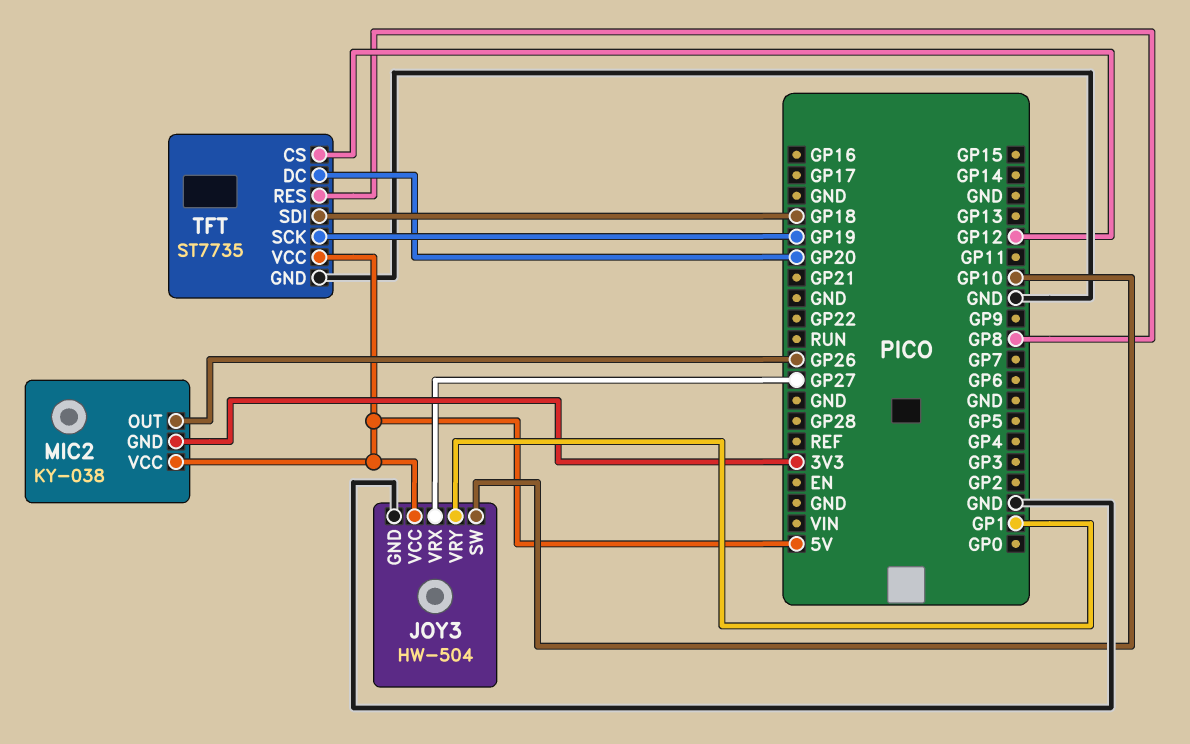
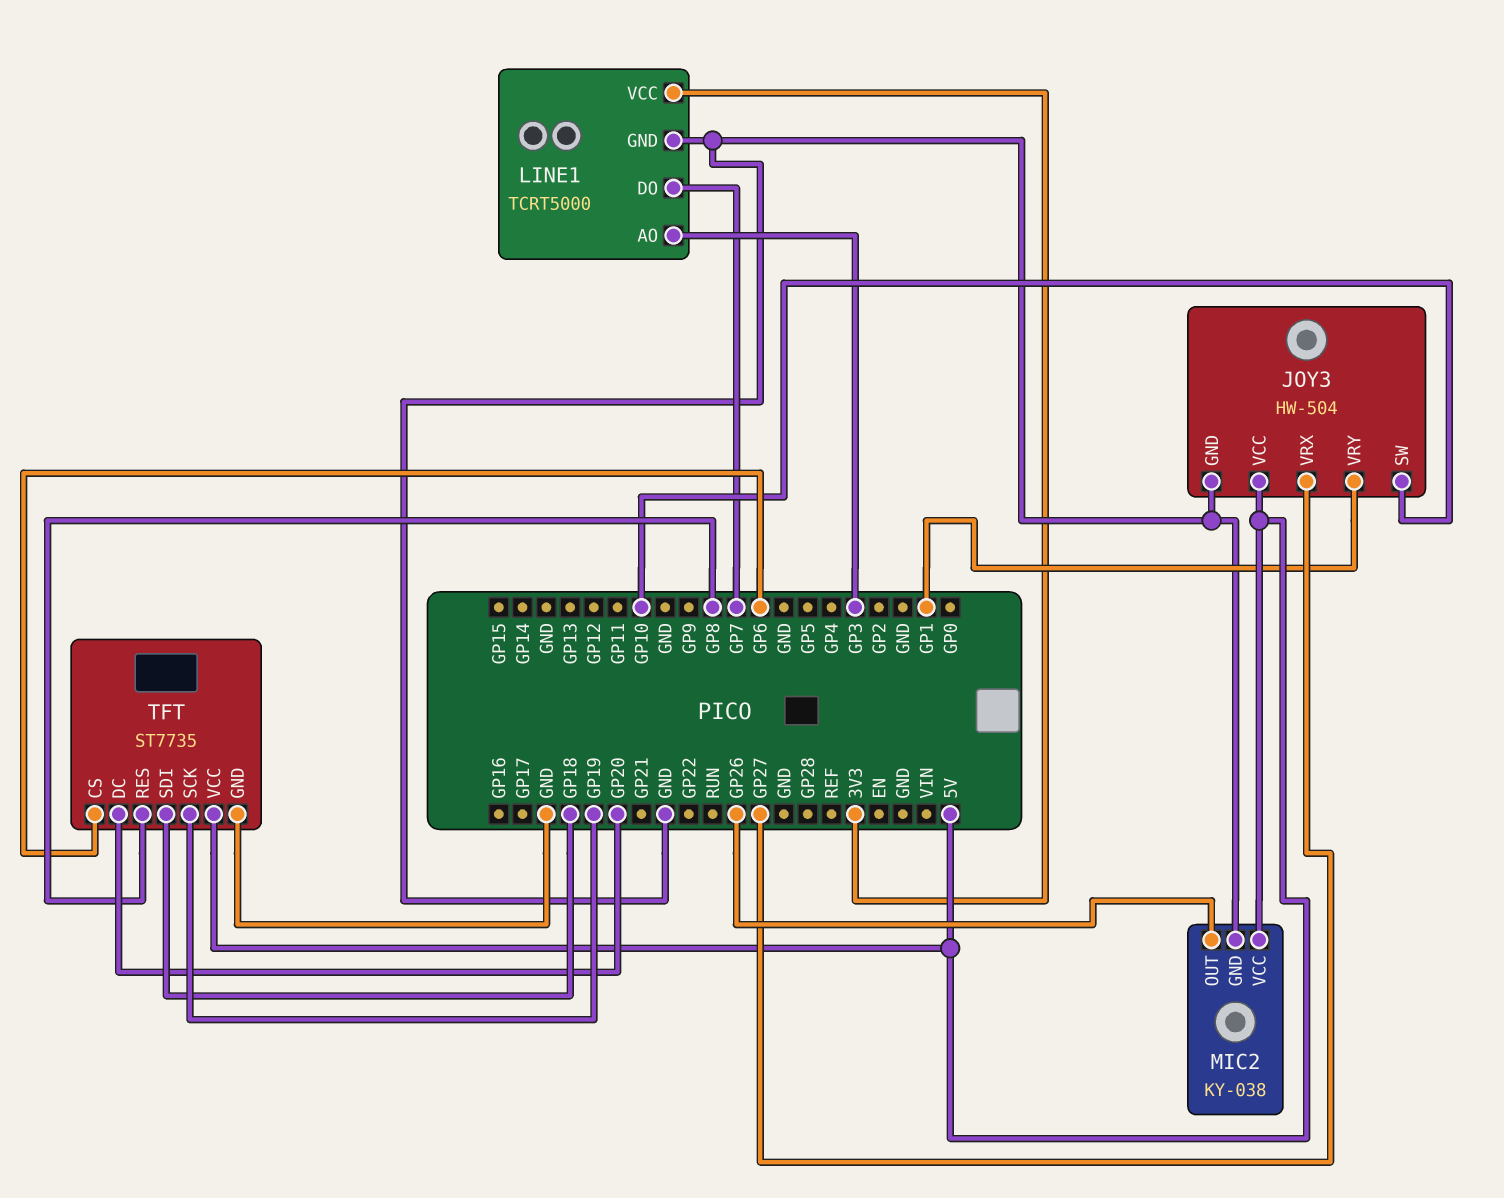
LINE1: none -> TCRT5000
LINE1 pin AO: none -> GP3
LINE1 pin DO: none -> GP7
LINE1 pin GND: none -> GND
LINE1 pin VCC: none -> 3V3
MIC2 pin GND: 3V3 -> GND
TFT pin CS: GP12 -> GP6

